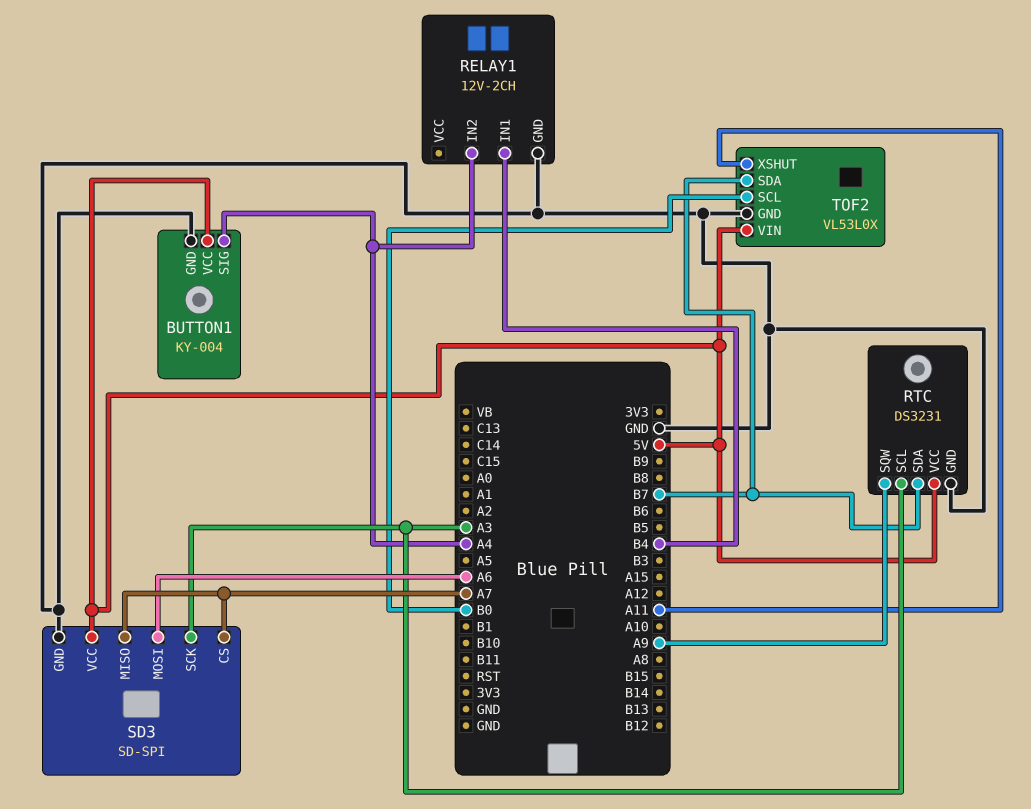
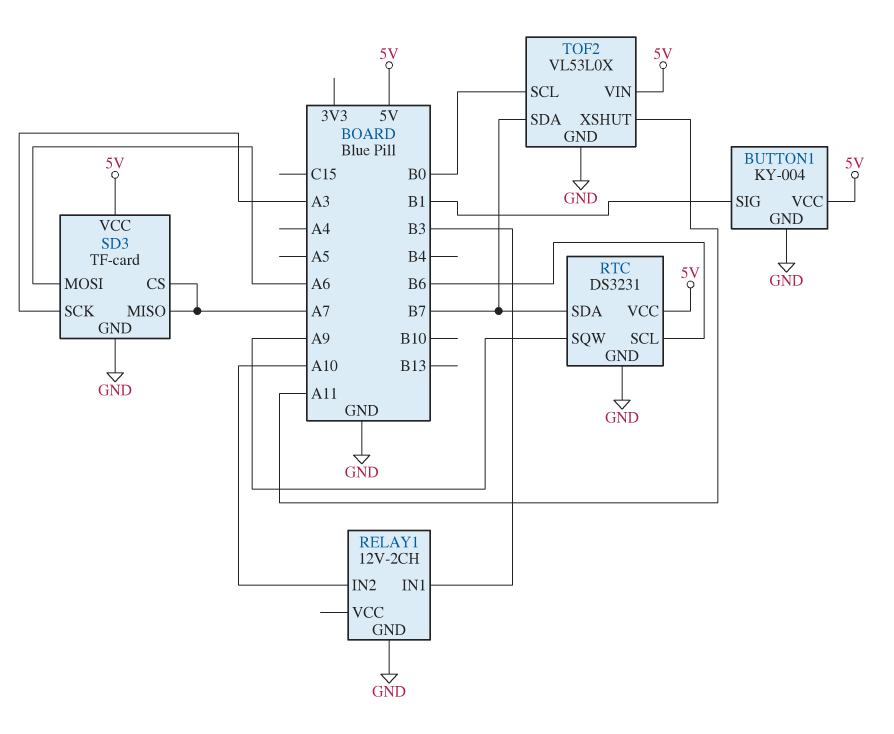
BUTTON1 pin SIG: A4 -> B1
RELAY1 pin IN1: B4 -> B3
RELAY1 pin IN2: A4 -> A10
RTC pin SCL: A3 -> B6
SD3: SD-SPI -> TF-card

